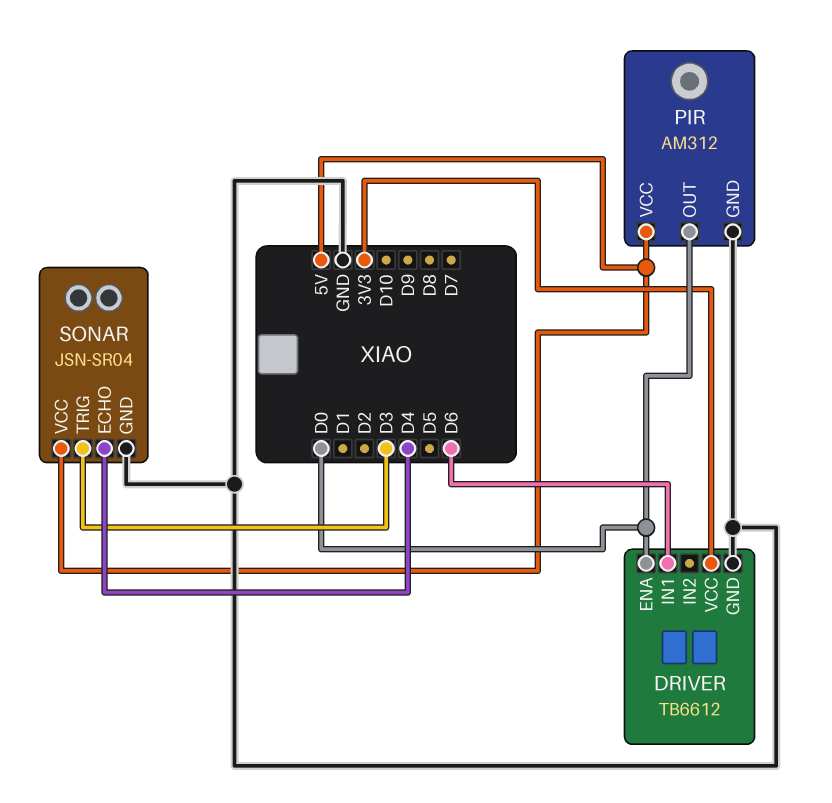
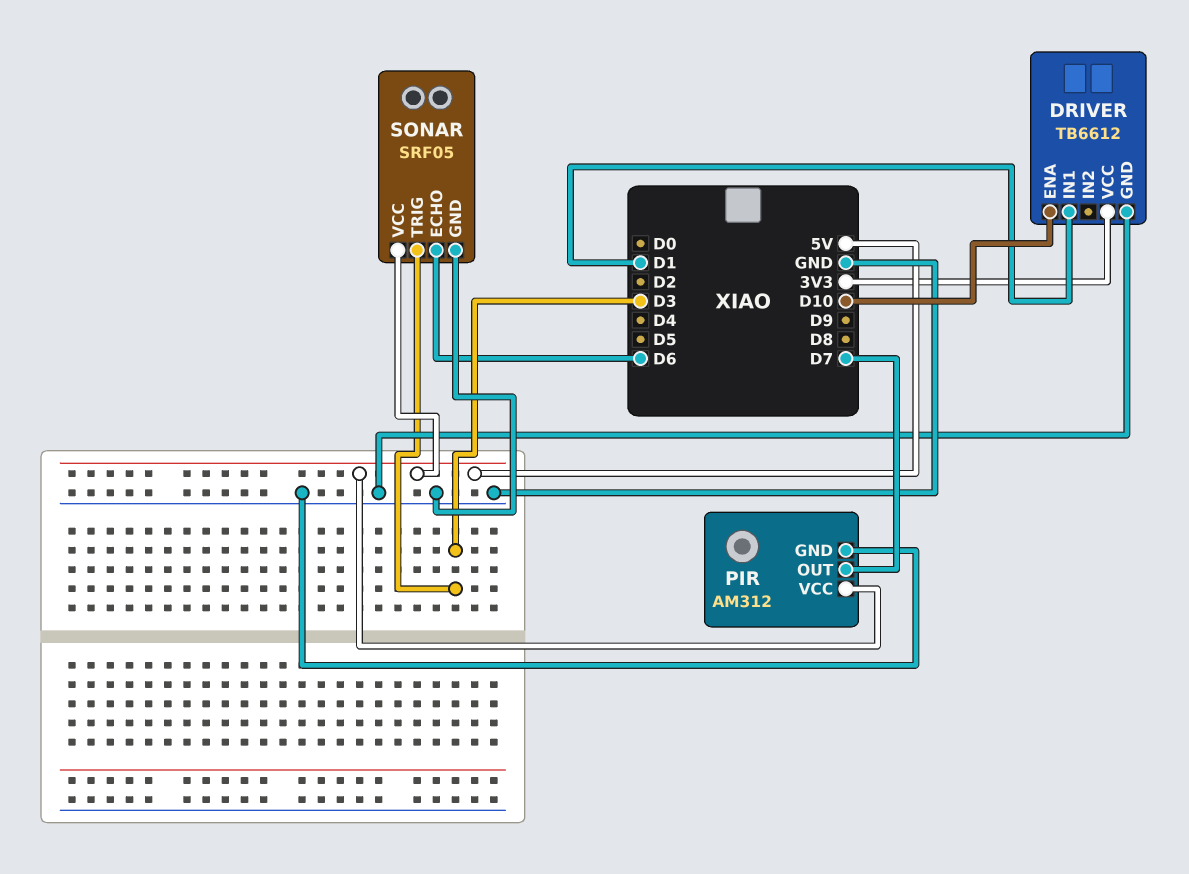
DRIVER pin ENA: D0 -> D10
DRIVER pin IN1: D6 -> D1
PIR pin OUT: D0 -> D7
SONAR: JSN-SR04 -> SRF05
SONAR pin ECHO: D4 -> D6

